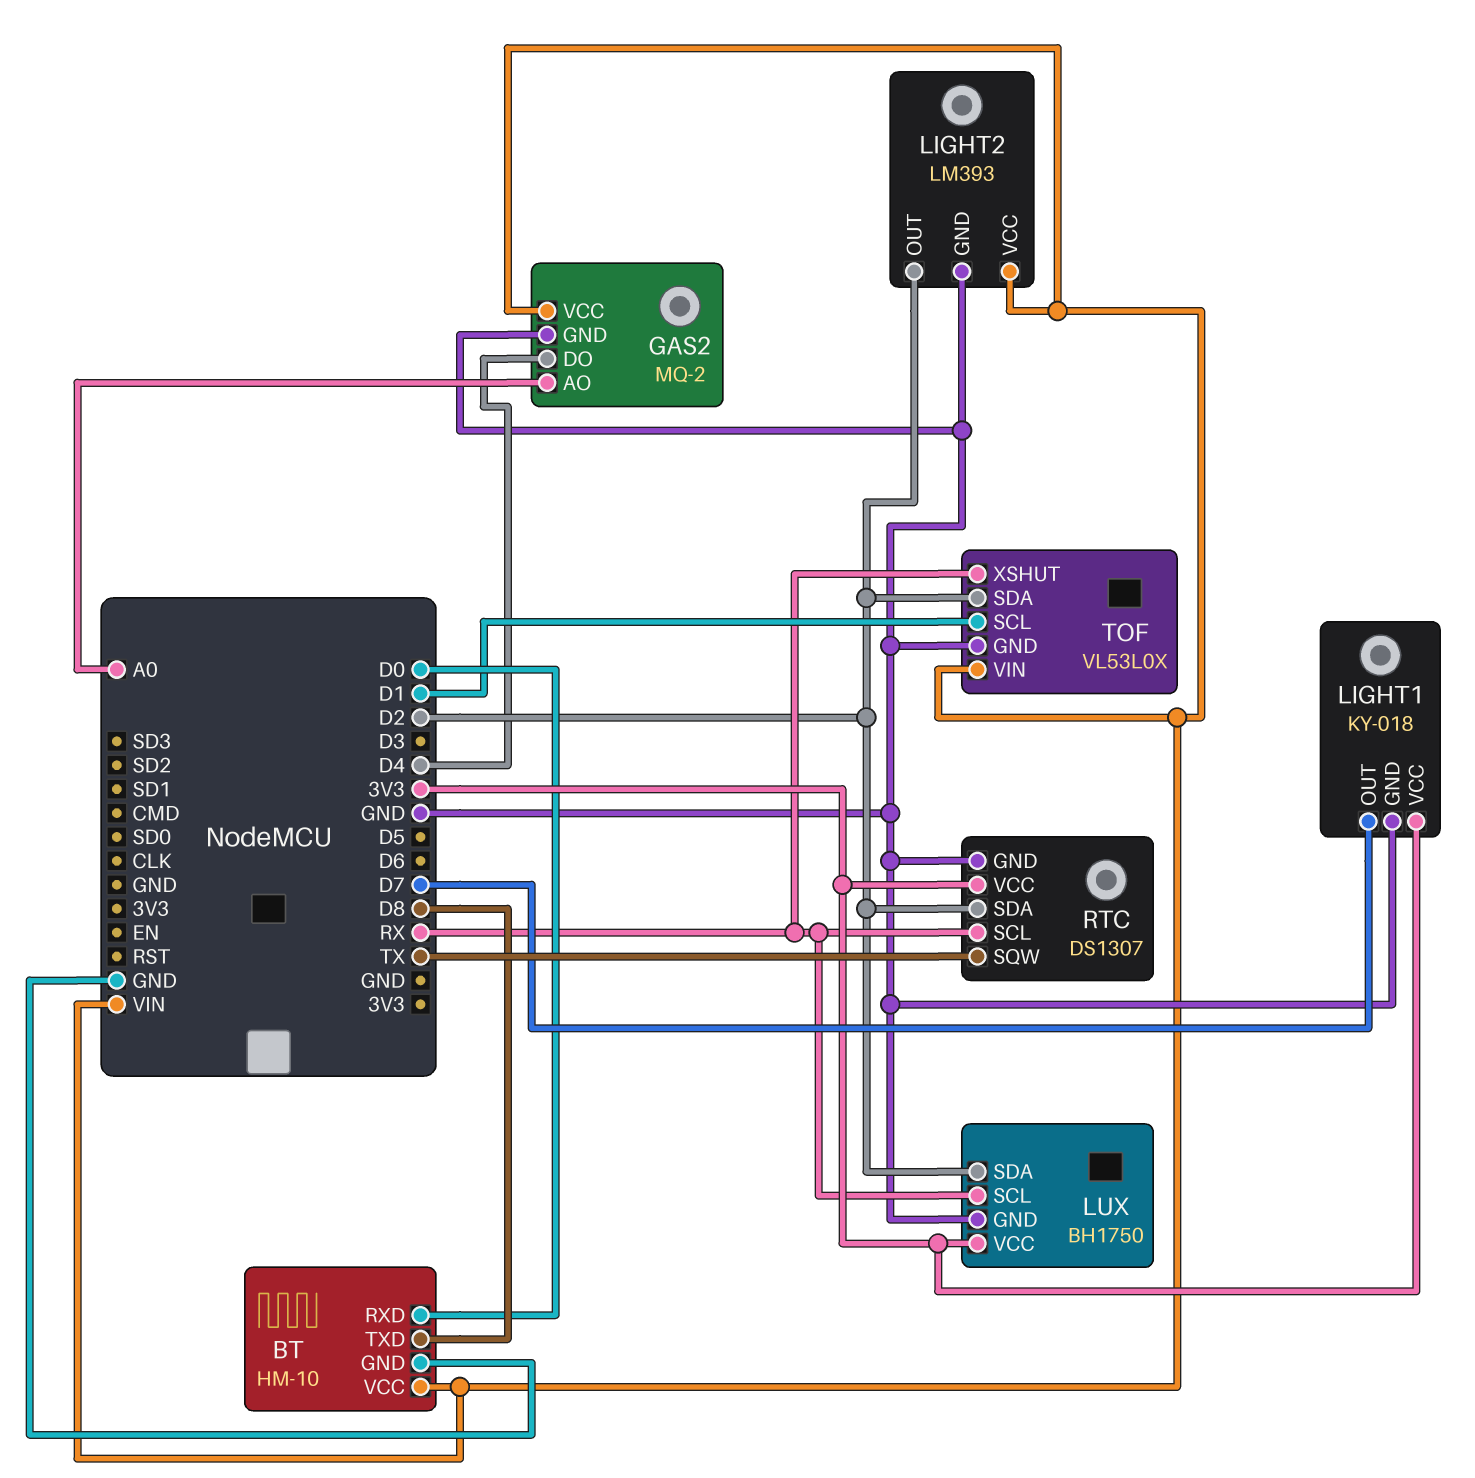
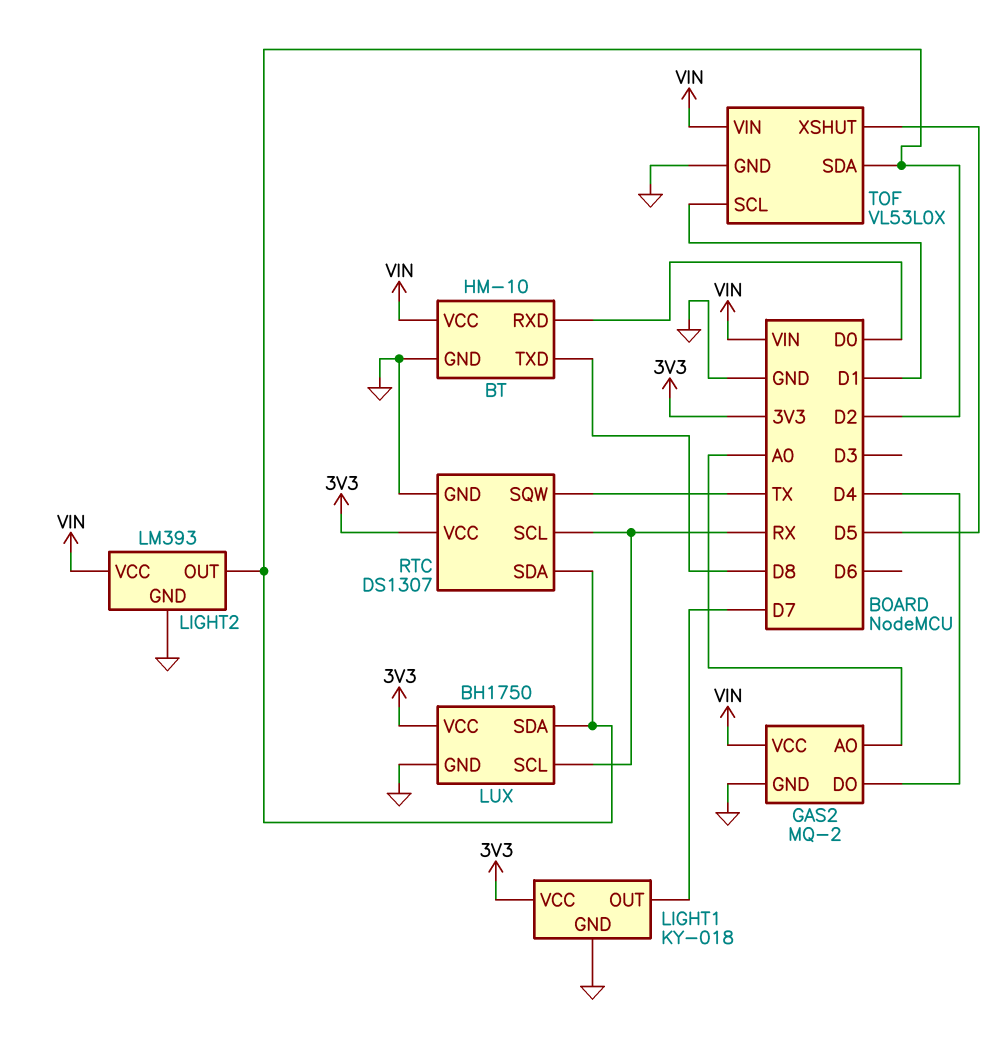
TOF pin XSHUT: RX -> D5

